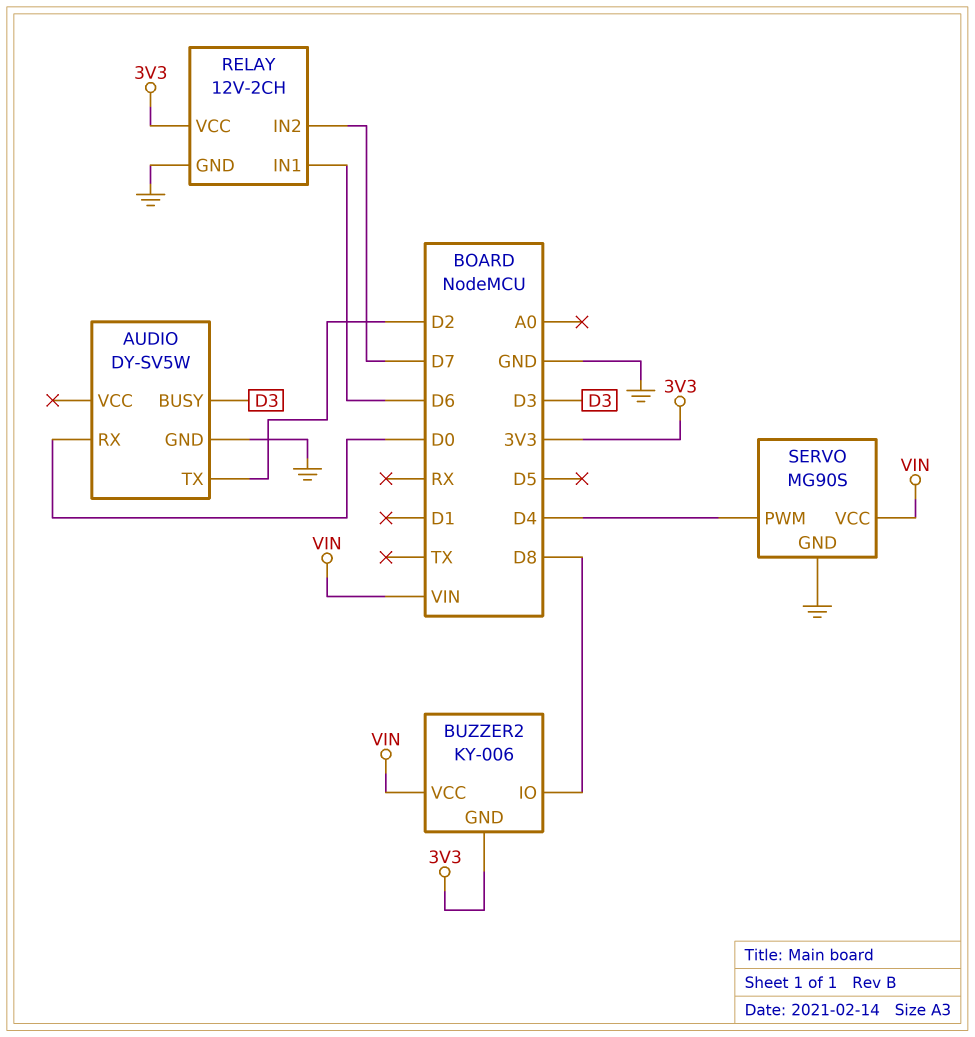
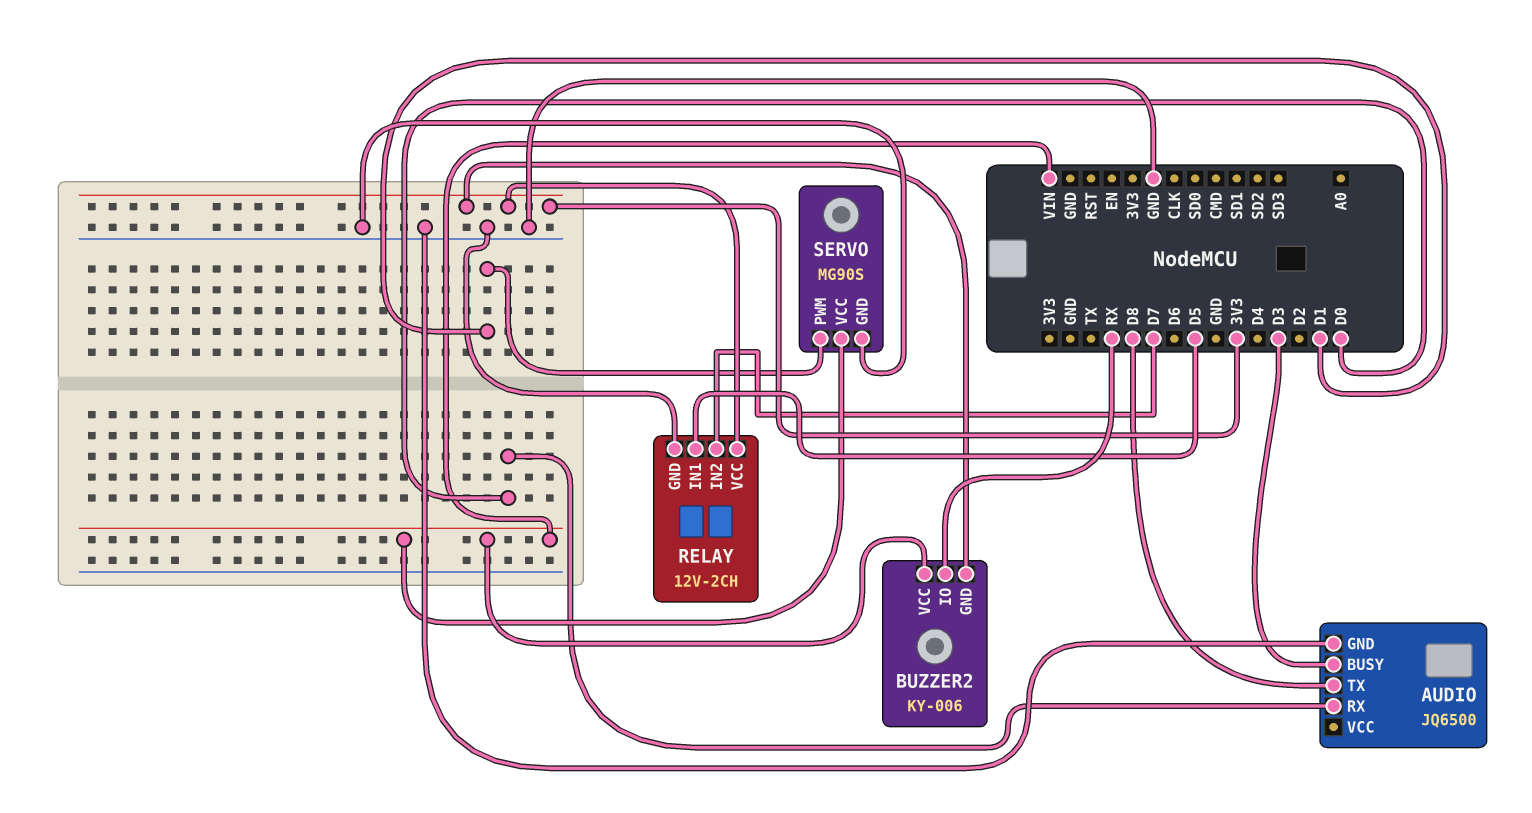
AUDIO: DY-SV5W -> JQ6500
AUDIO pin TX: D2 -> D8
BUZZER2 pin IO: D8 -> RX
RELAY pin IN1: D6 -> D5
SERVO pin PWM: D4 -> D1

